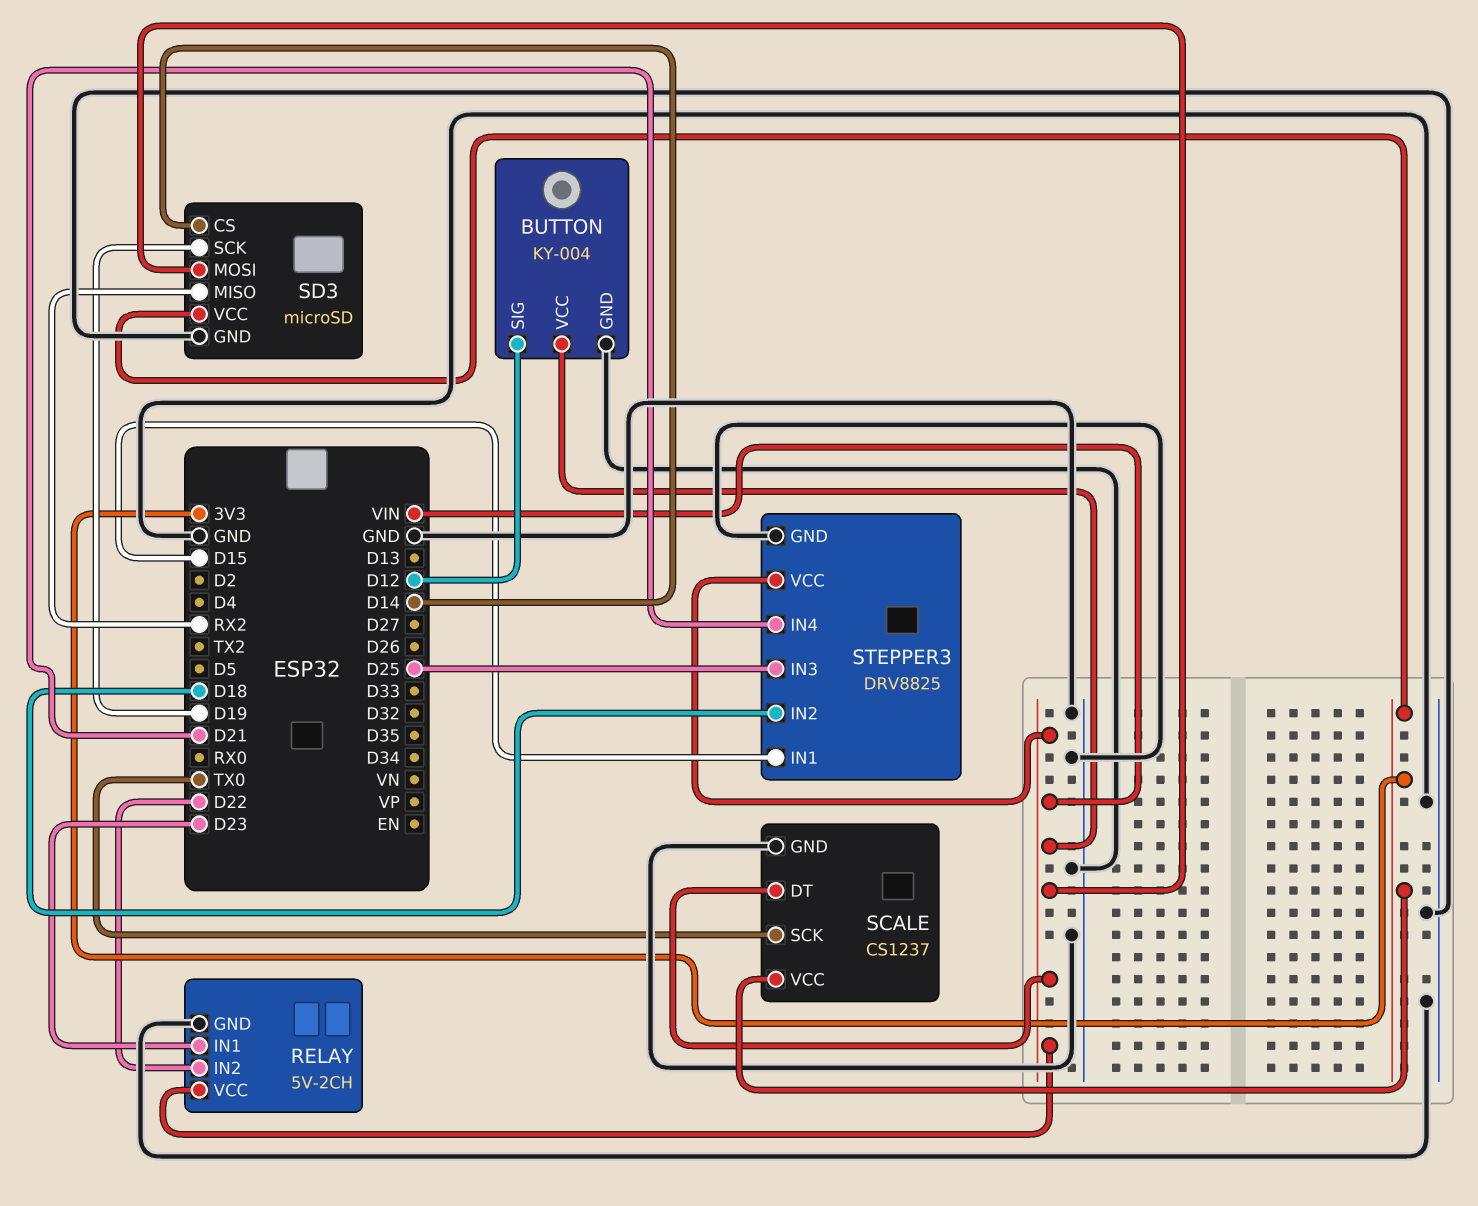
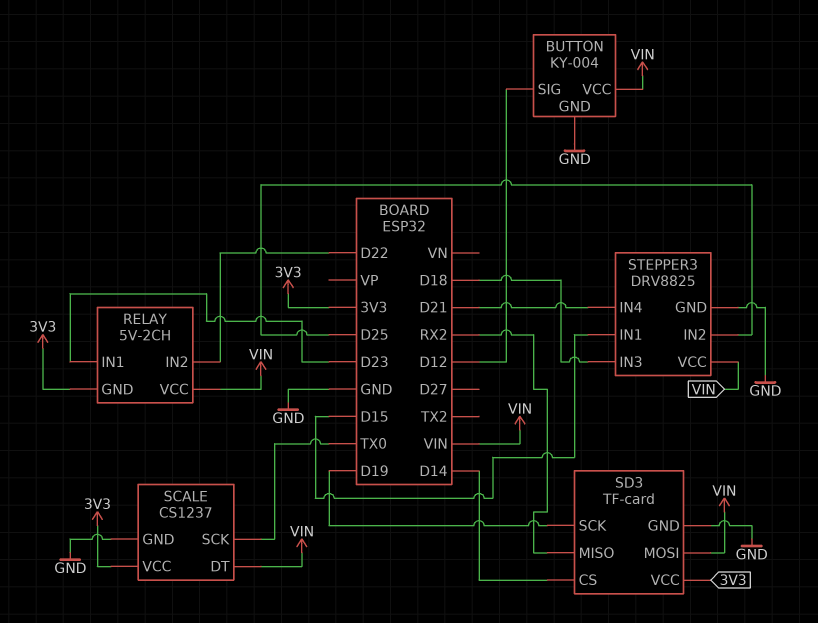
RELAY pin GND: GND -> 3V3
SD3: microSD -> TF-card
STEPPER3 pin IN2: D18 -> D25
STEPPER3 pin IN3: D25 -> D18

